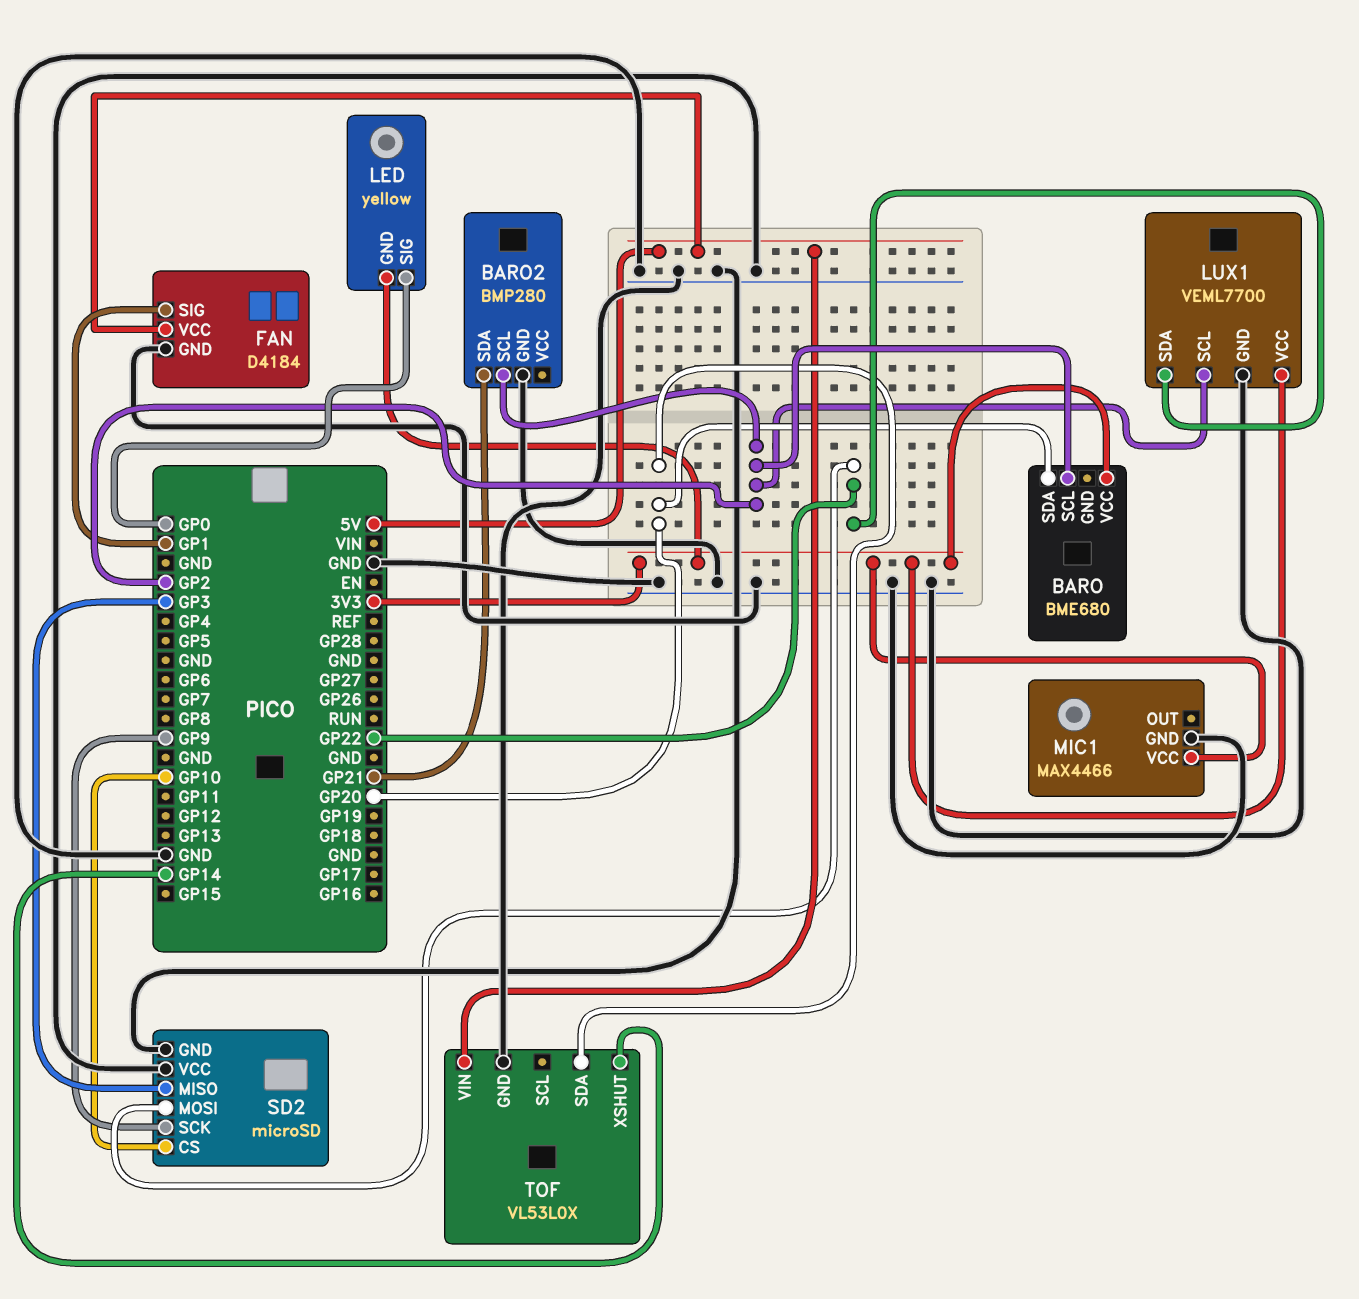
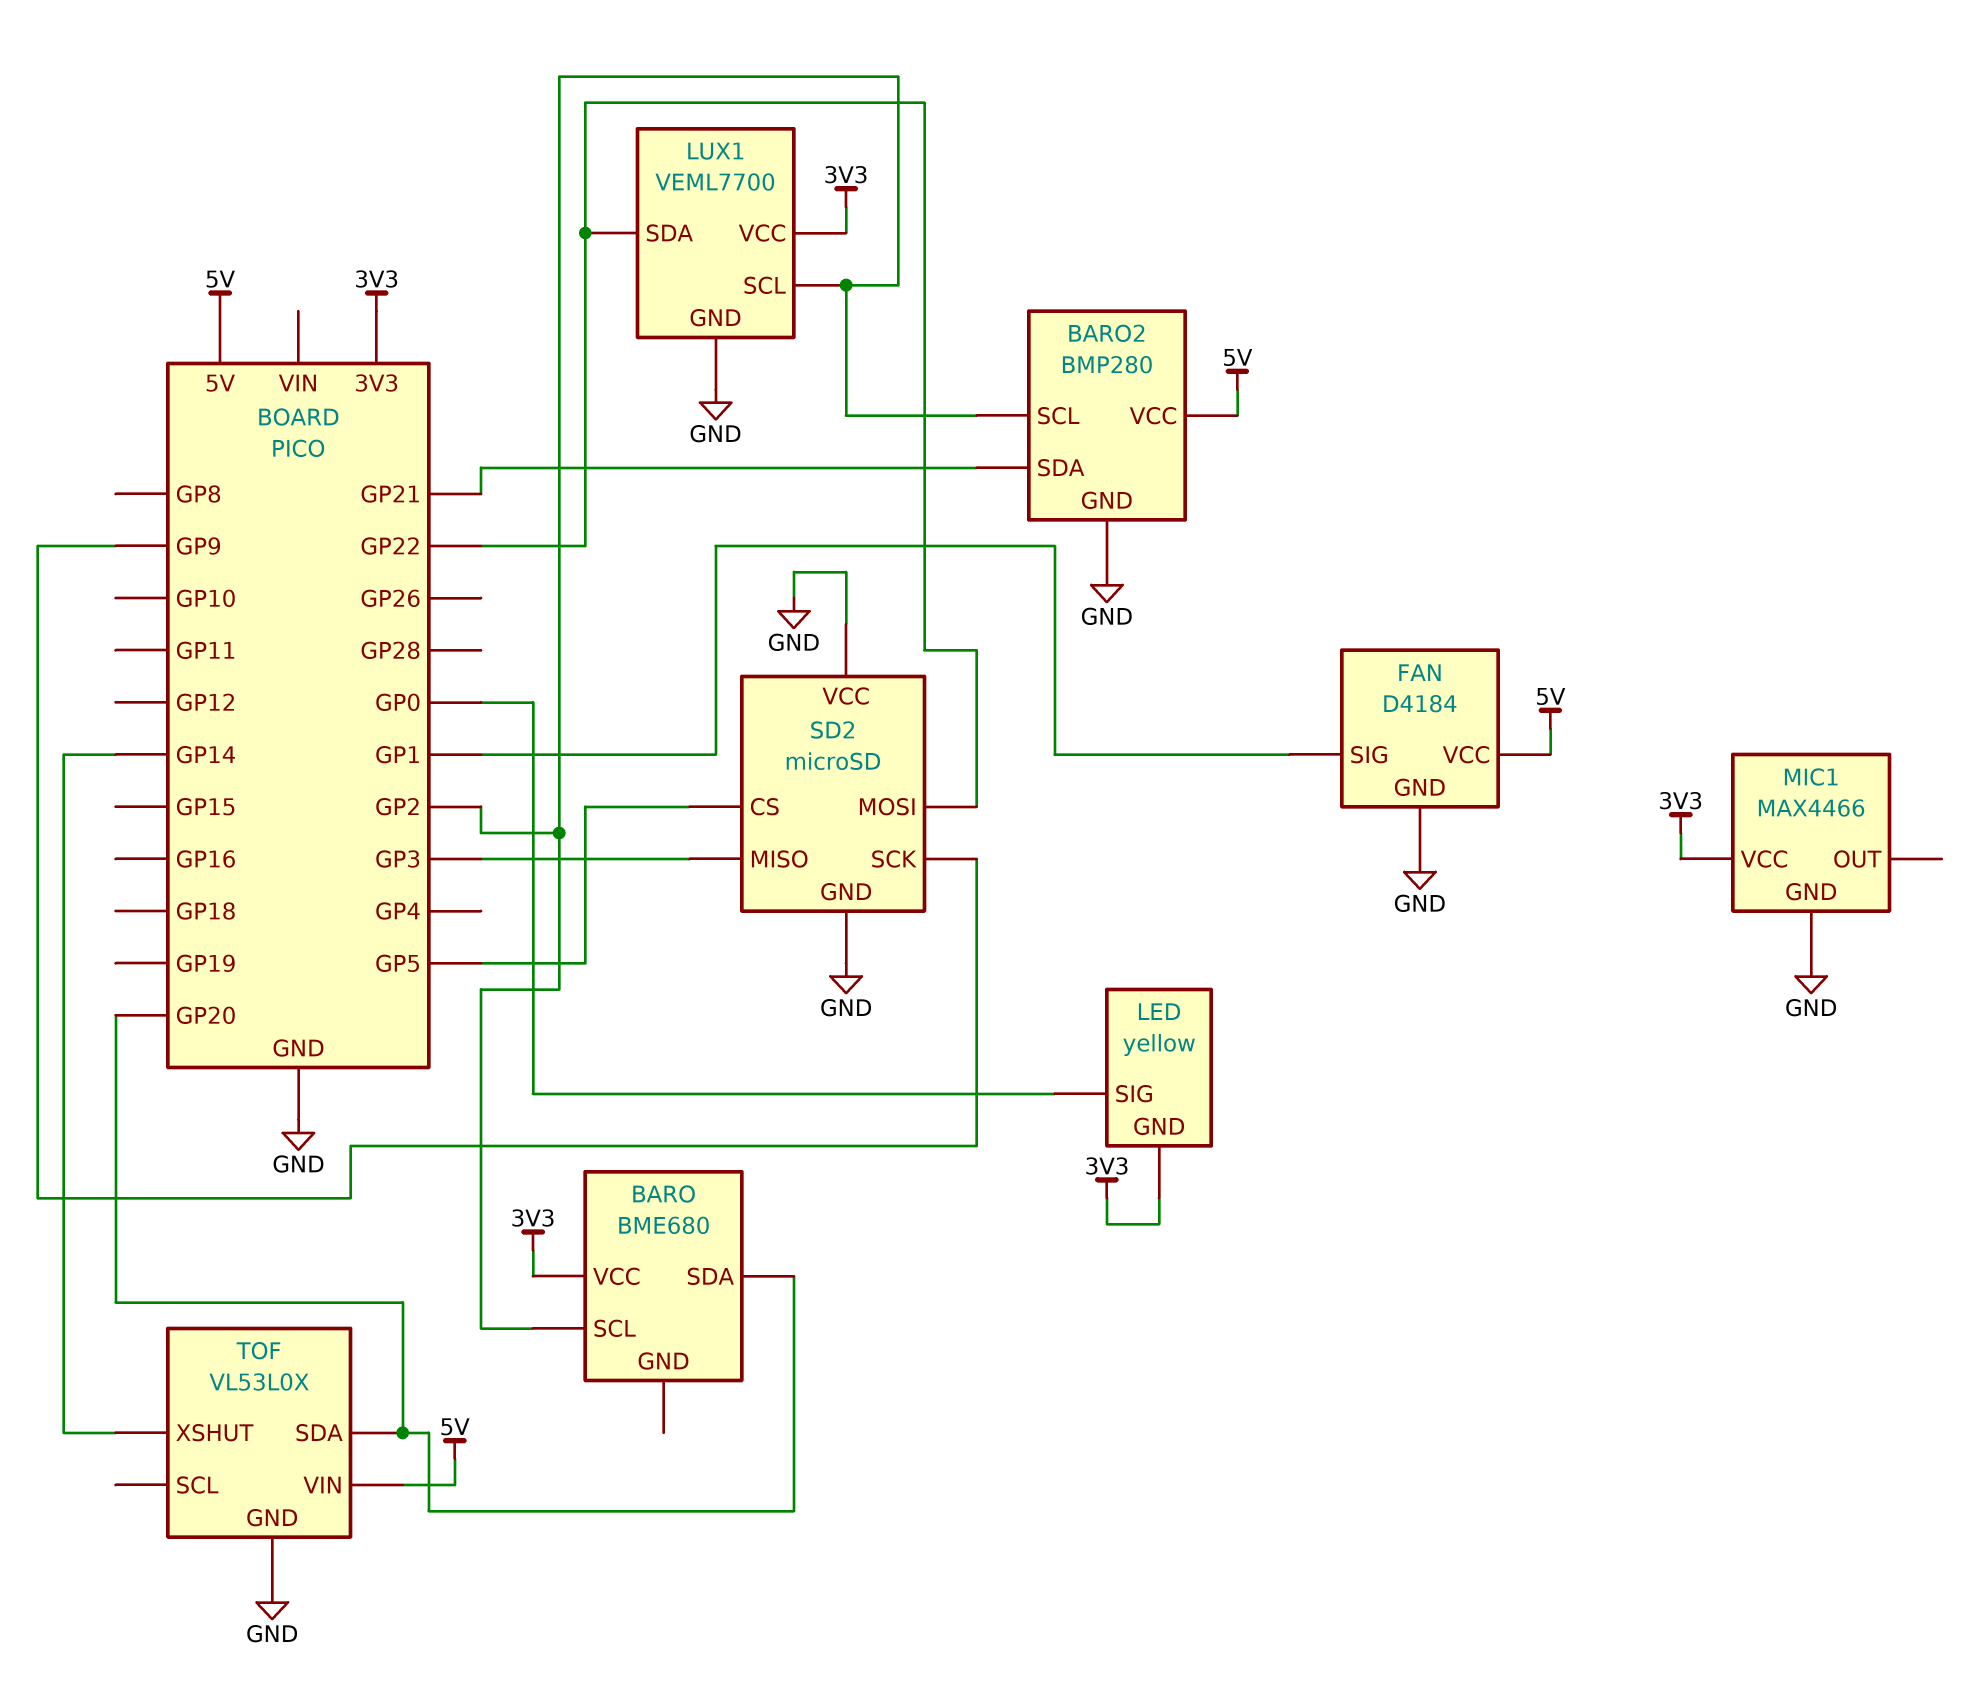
BARO2 pin VCC: none -> 5V
SD2 pin CS: GP10 -> GP5

